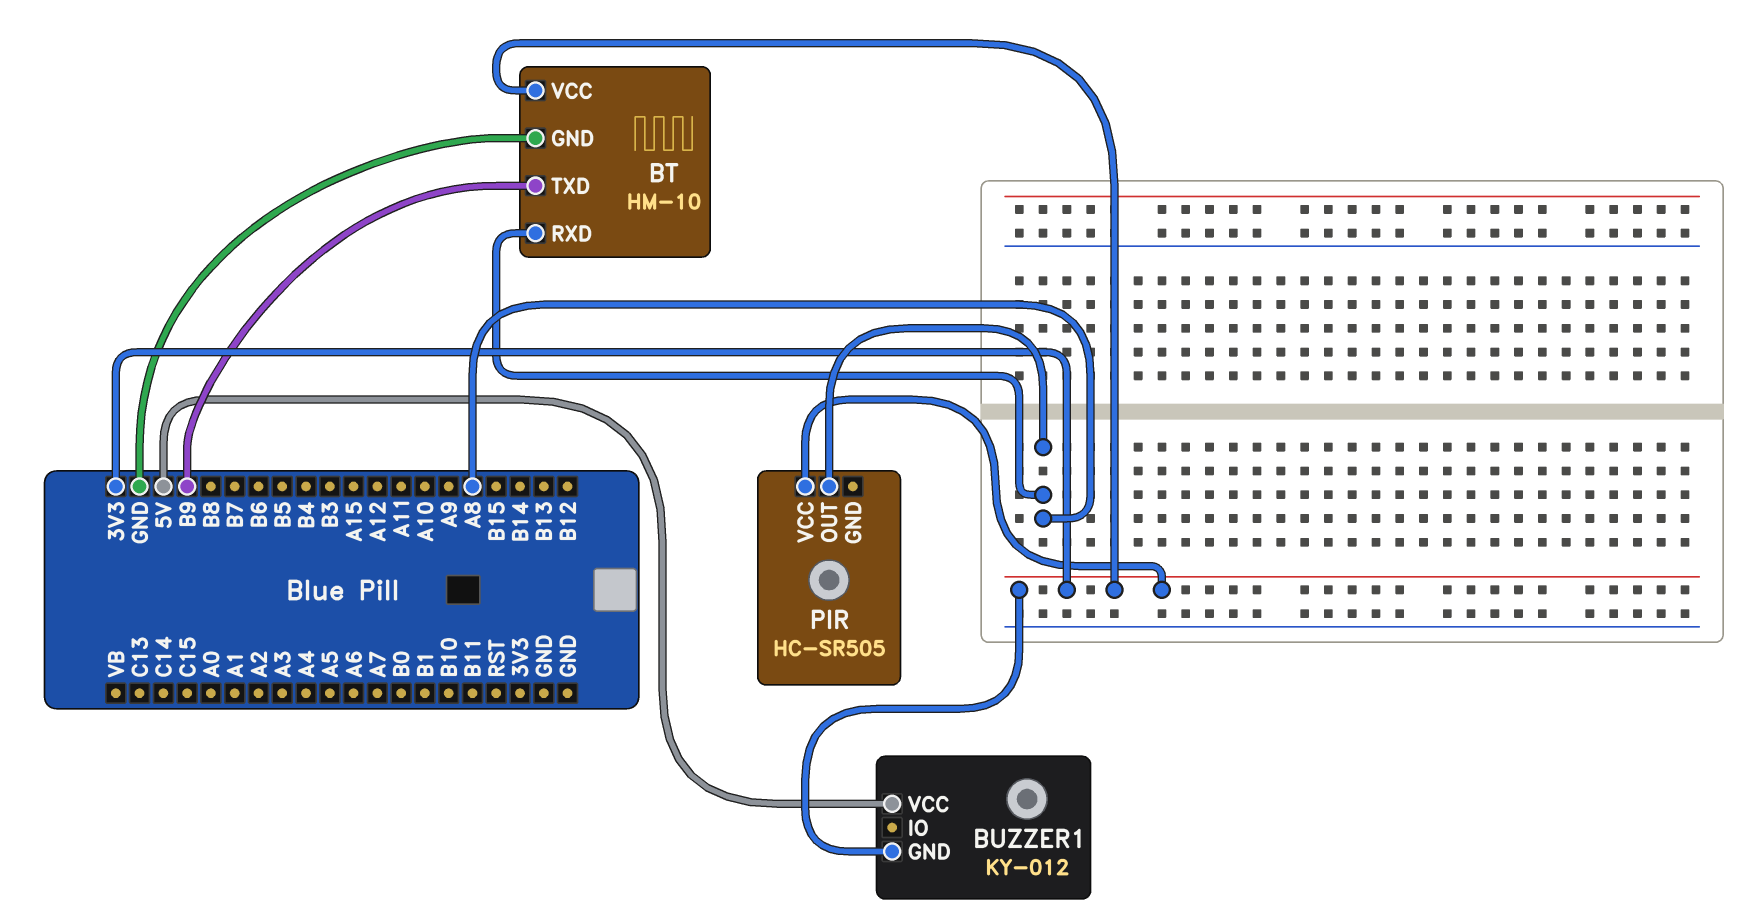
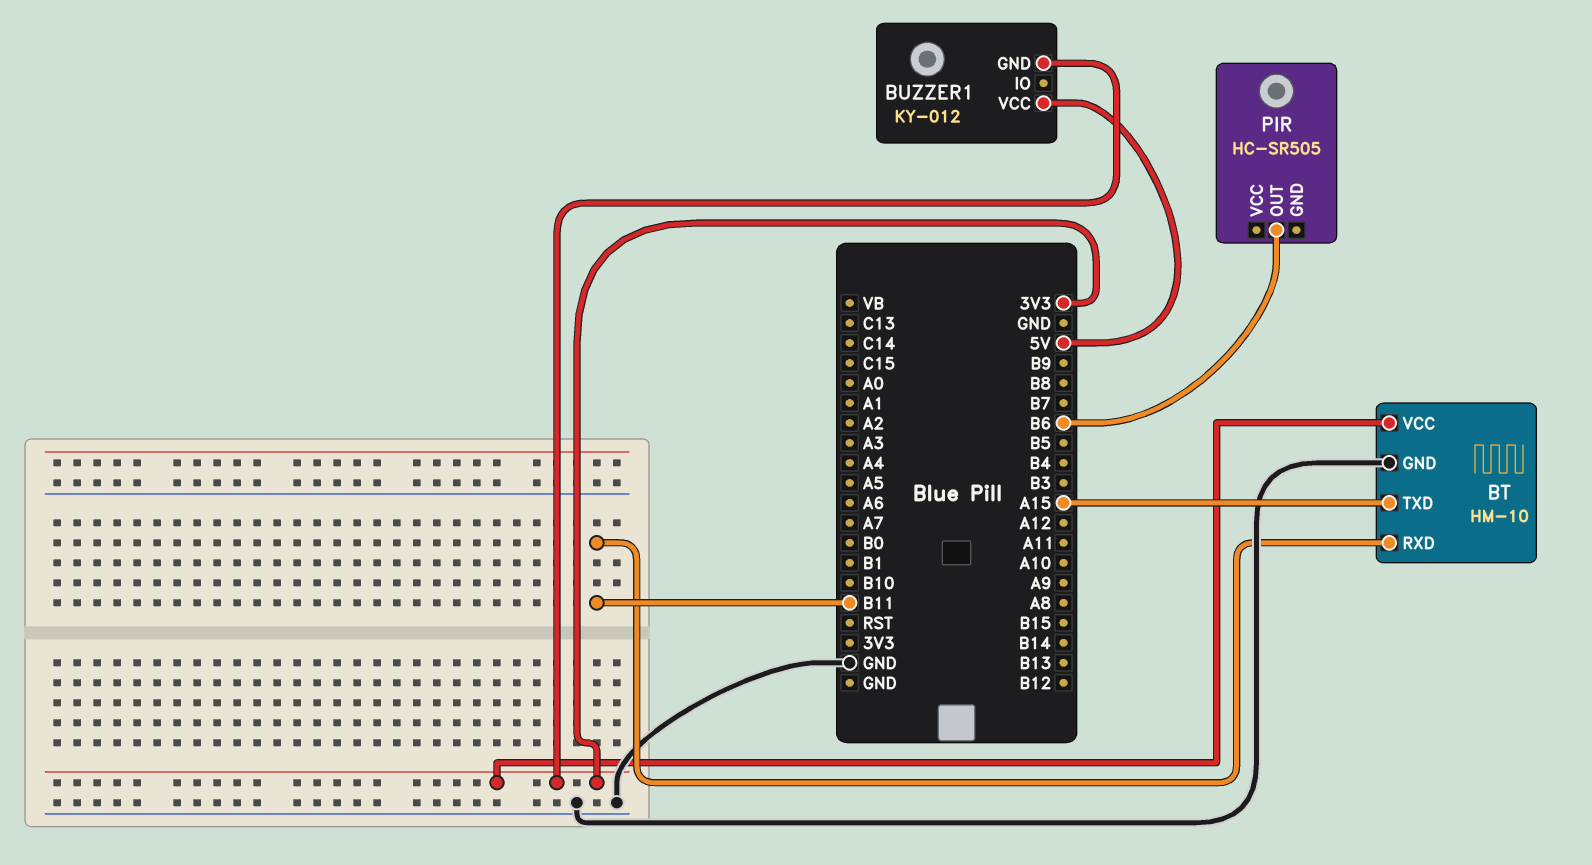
BT pin RXD: A8 -> B11
BT pin TXD: B9 -> A15
PIR pin OUT: A8 -> B6
PIR pin VCC: 3V3 -> none

